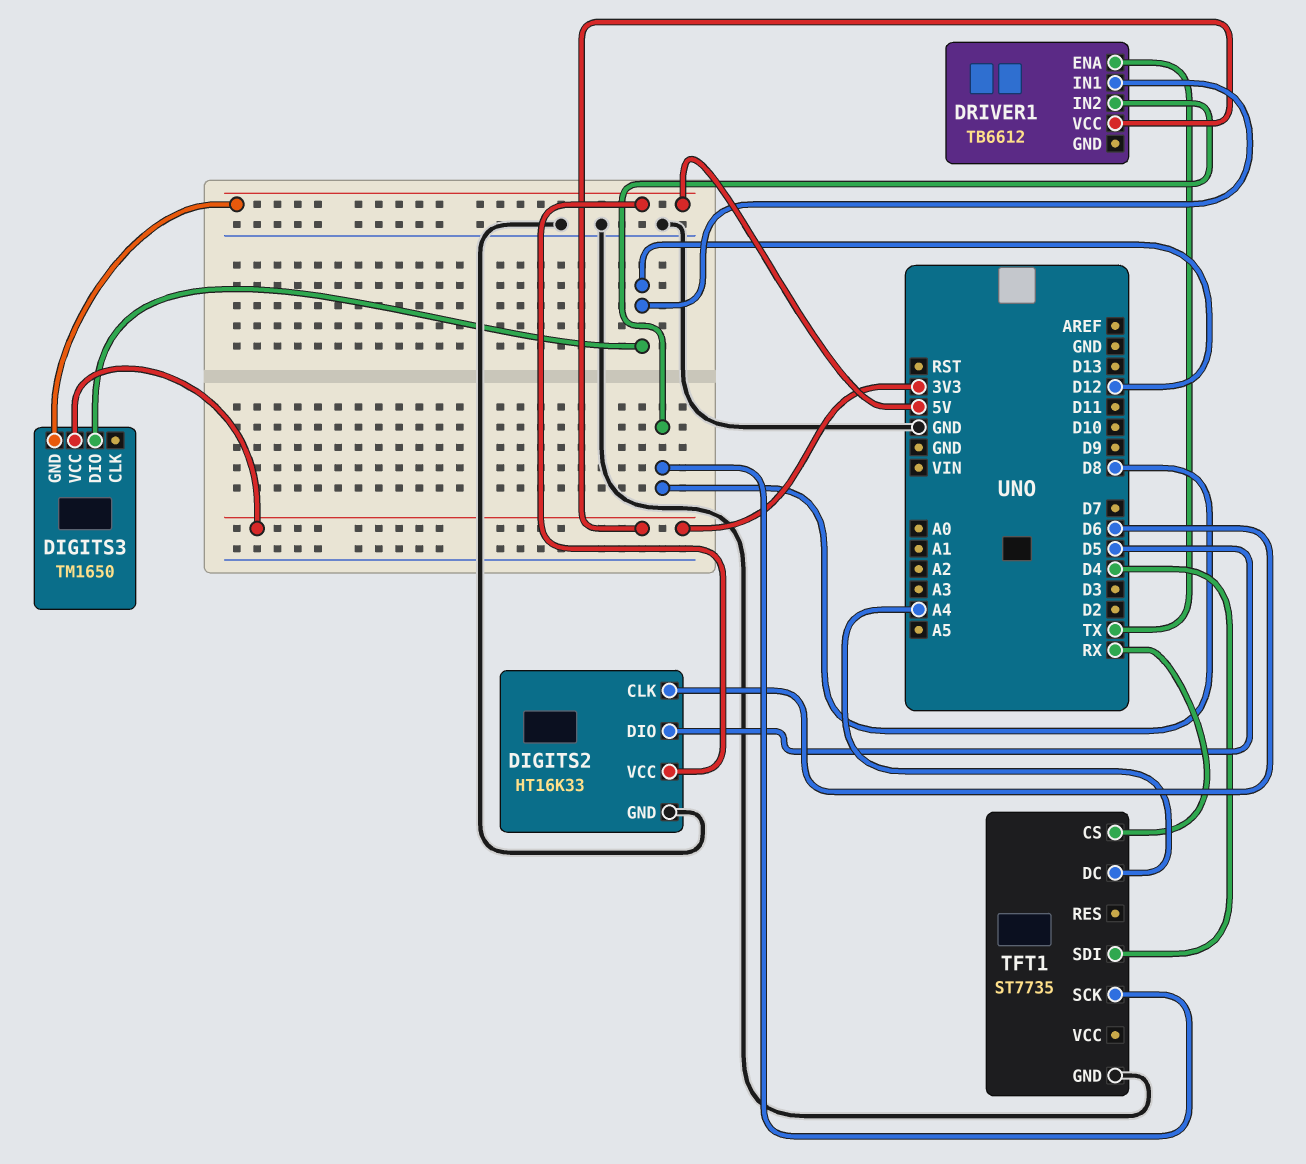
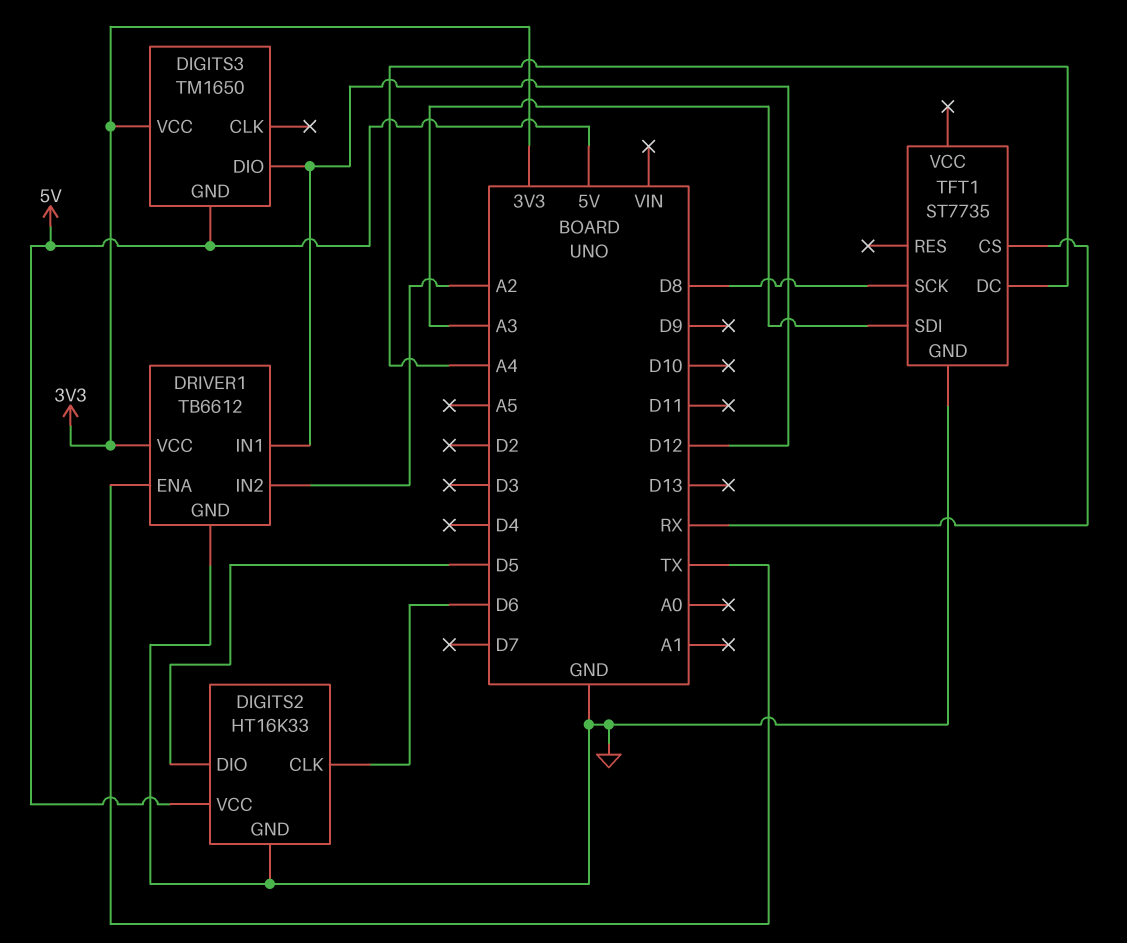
DRIVER1 pin GND: none -> GND
DRIVER1 pin IN2: D8 -> A2
TFT1 pin SDI: D4 -> A3

